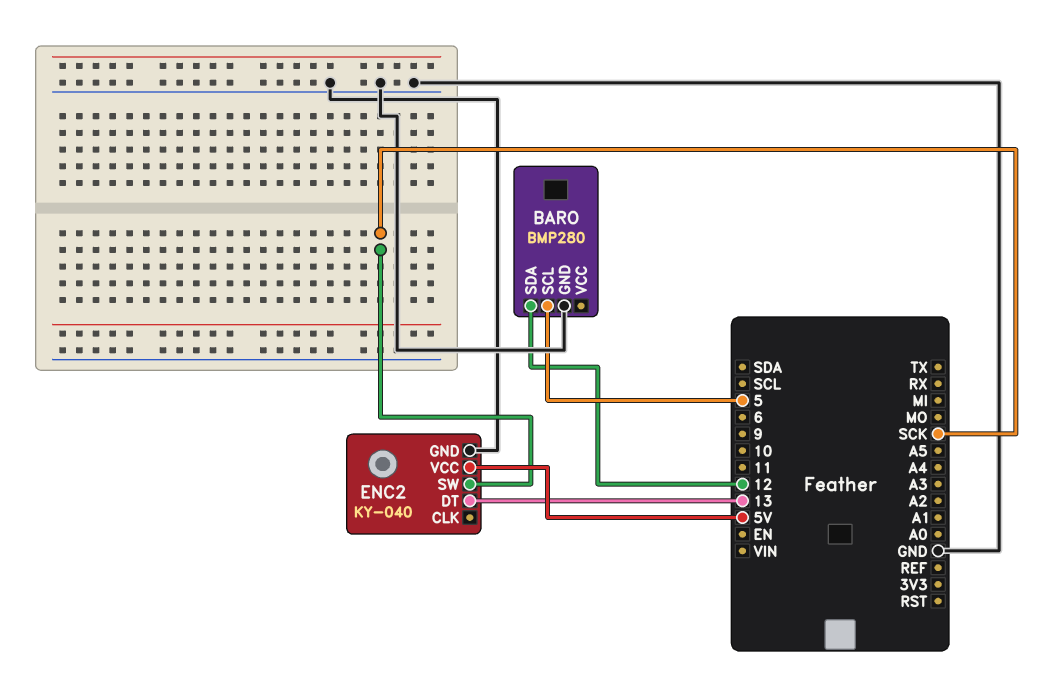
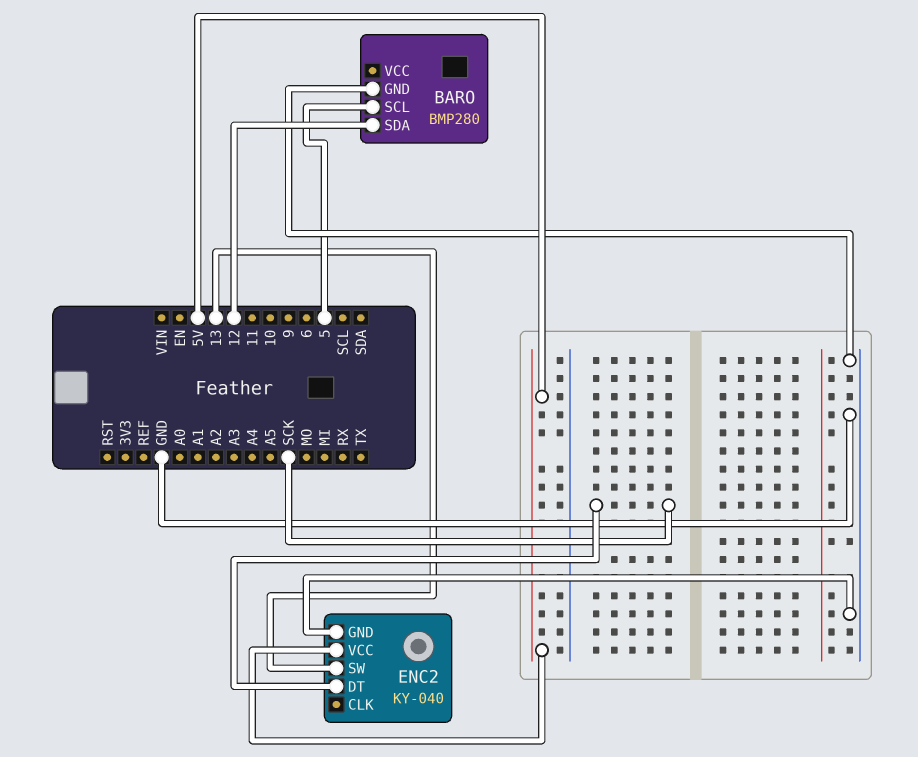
ENC2 pin DT: 13 -> SCK
ENC2 pin SW: SCK -> 13

